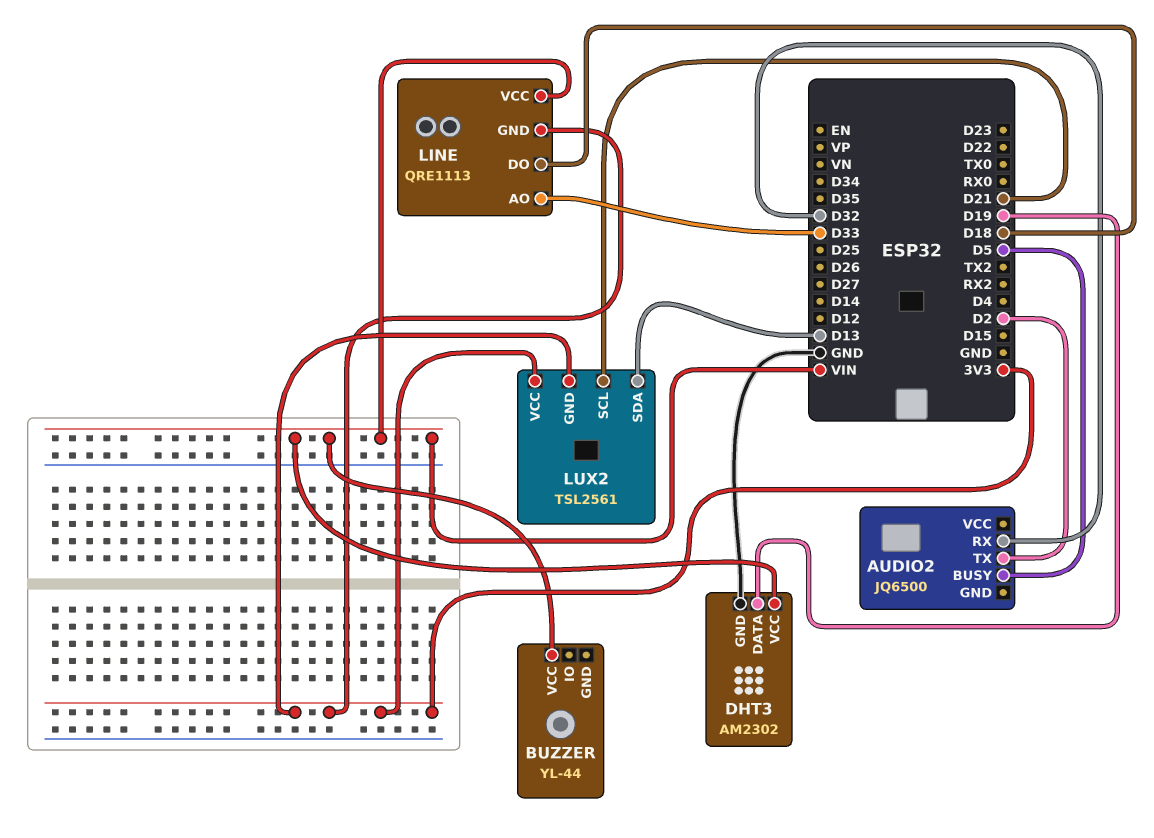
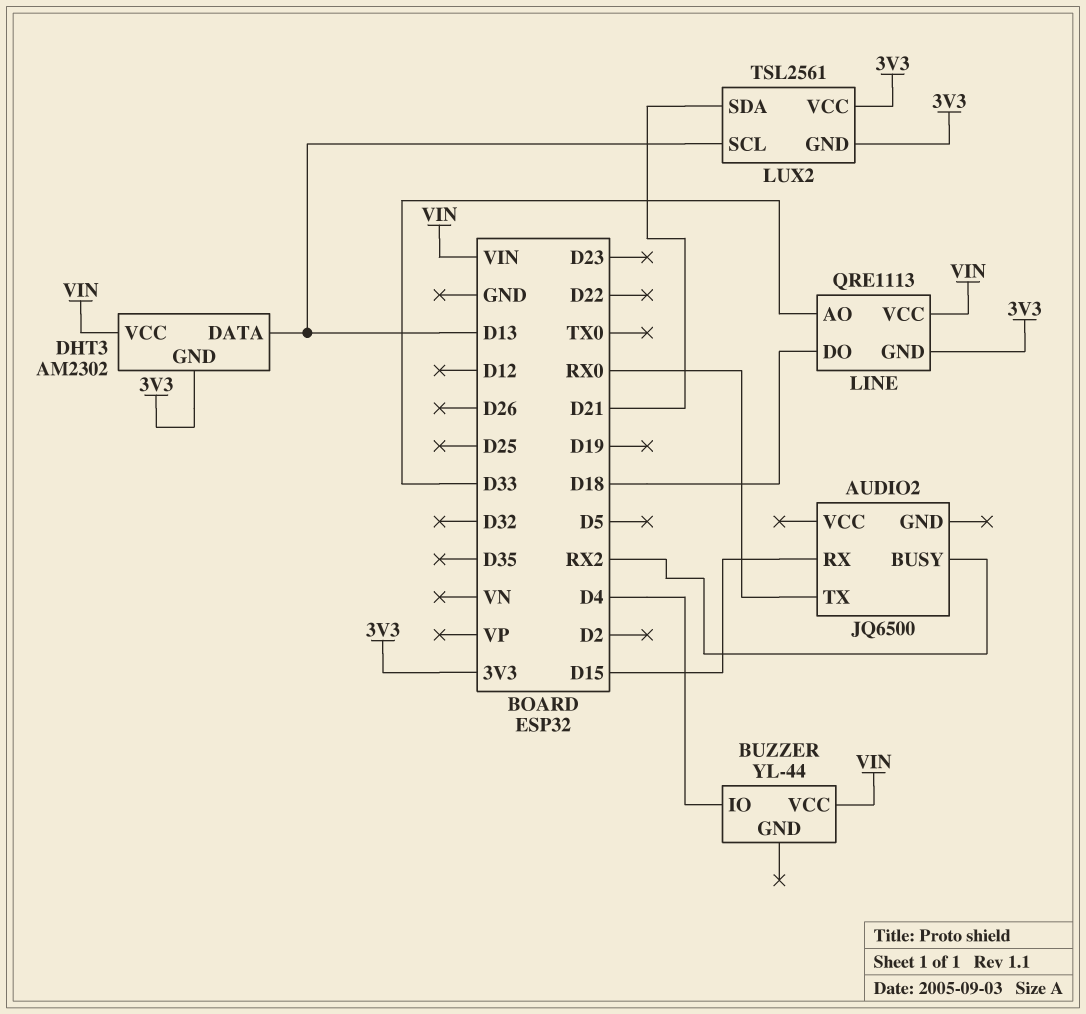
AUDIO2 pin BUSY: D5 -> RX2
AUDIO2 pin RX: D32 -> D15
AUDIO2 pin TX: D2 -> RX0
BUZZER pin IO: none -> D4
DHT3 pin DATA: D19 -> D13
DHT3 pin GND: GND -> 3V3
LUX2 pin SCL: D21 -> D13
LUX2 pin SDA: D13 -> D21

